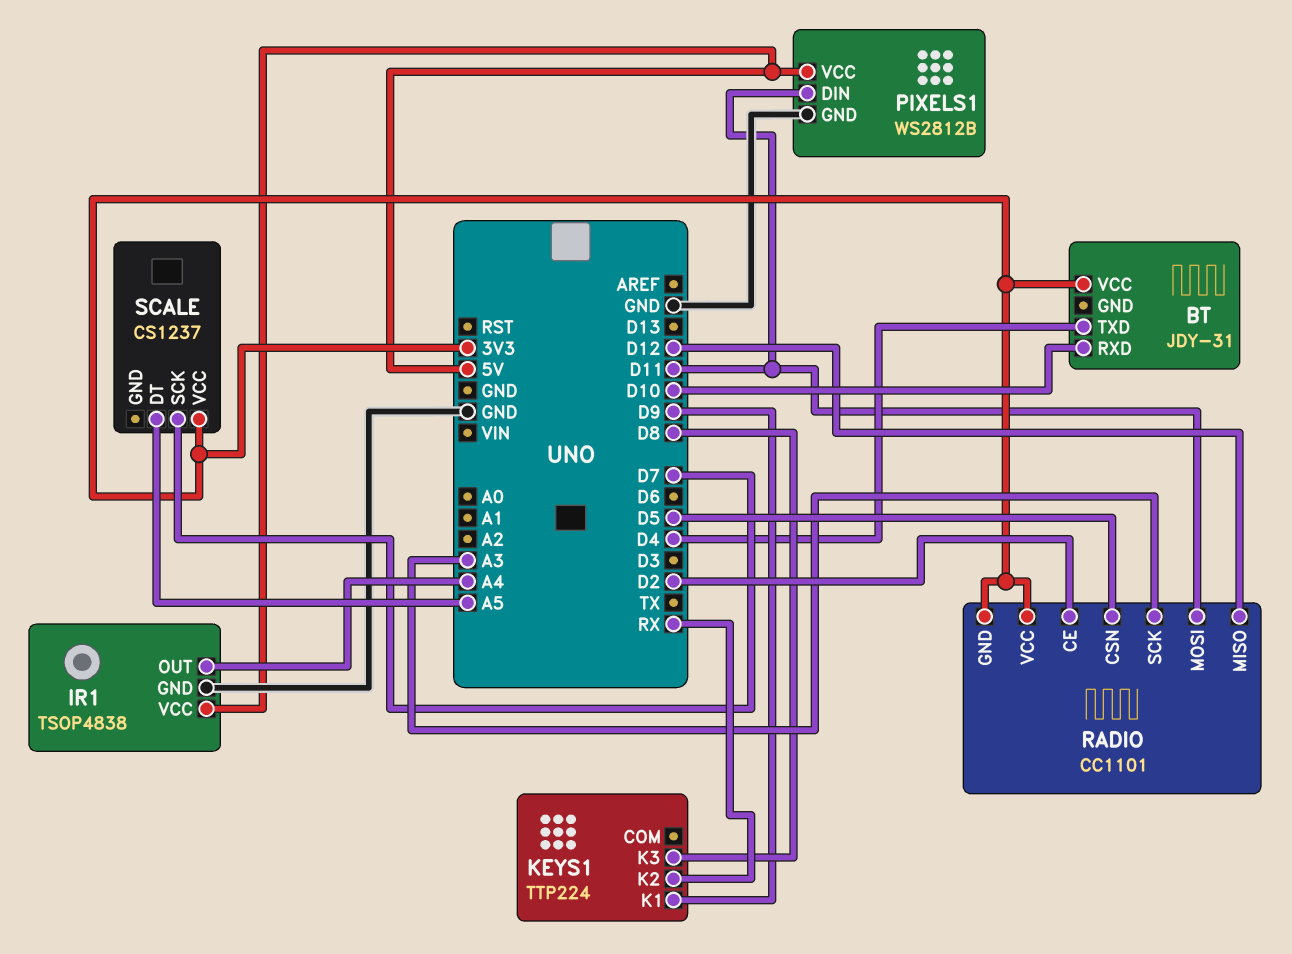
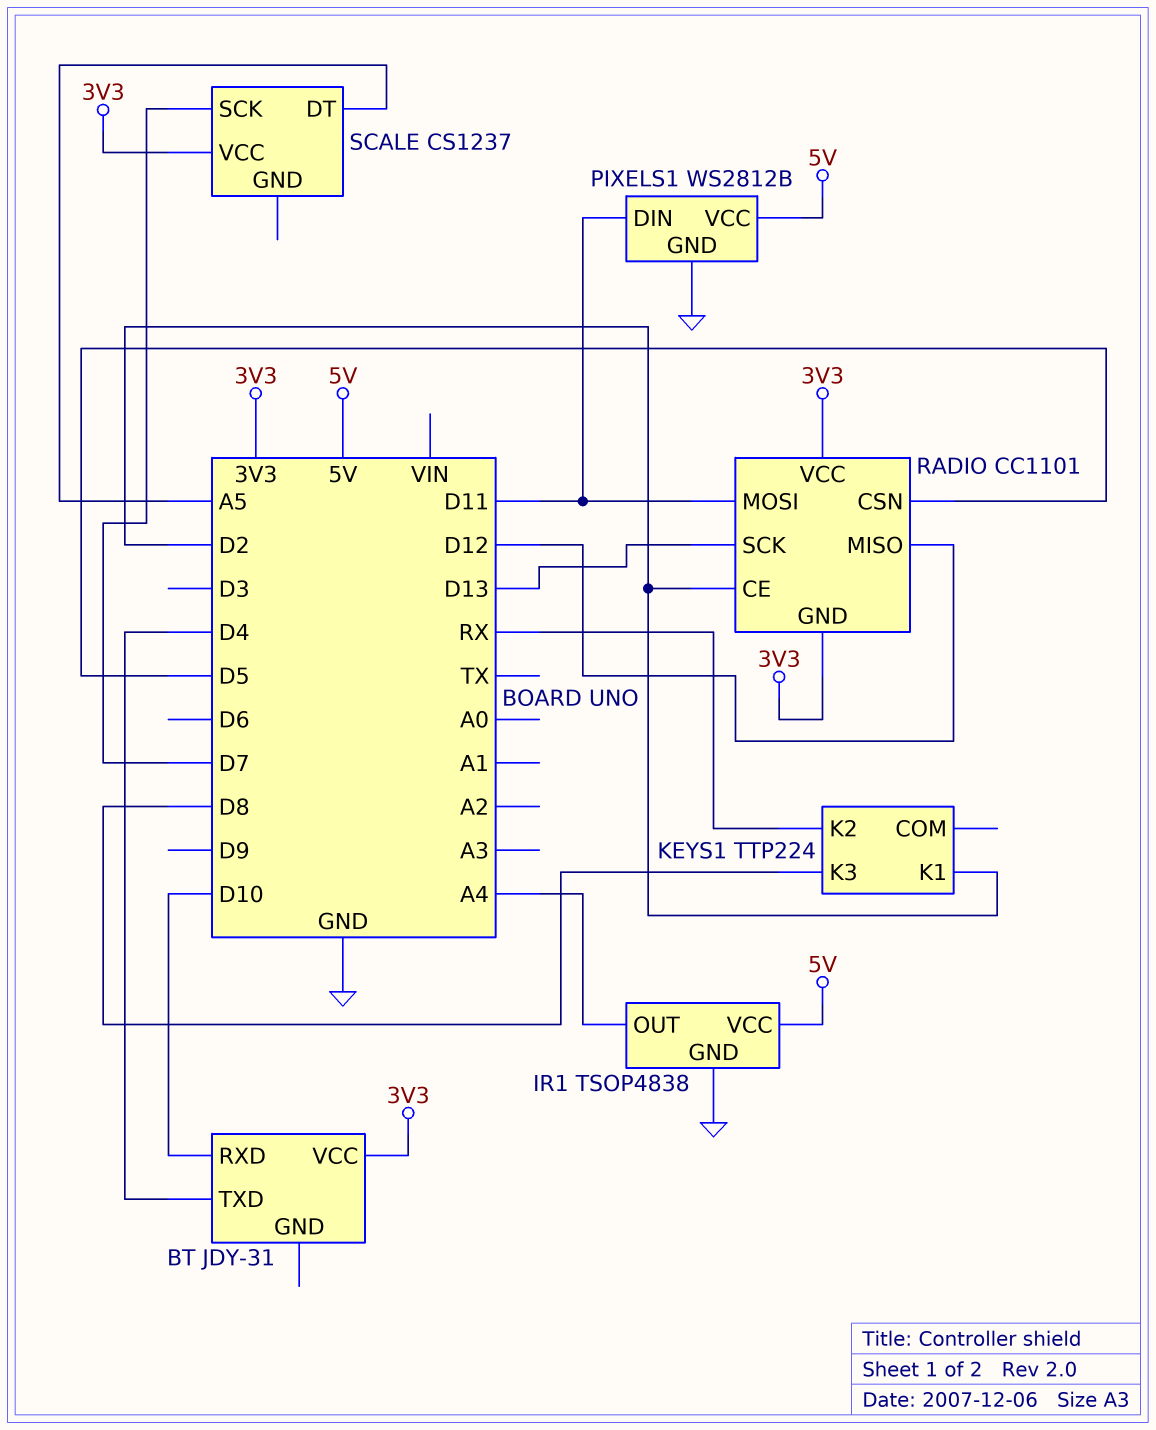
KEYS1 pin K1: D9 -> D2
RADIO pin SCK: A3 -> D13

